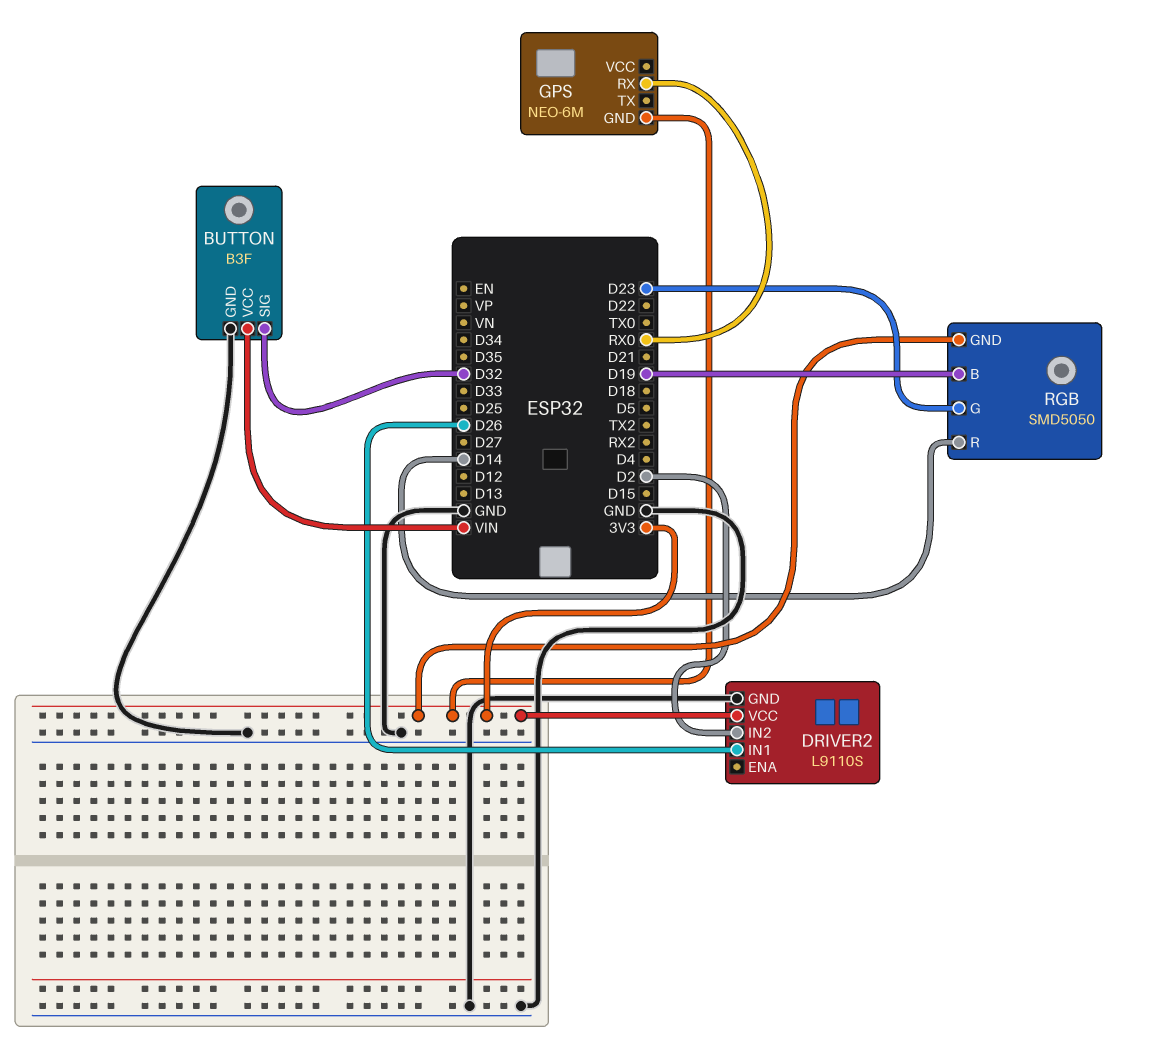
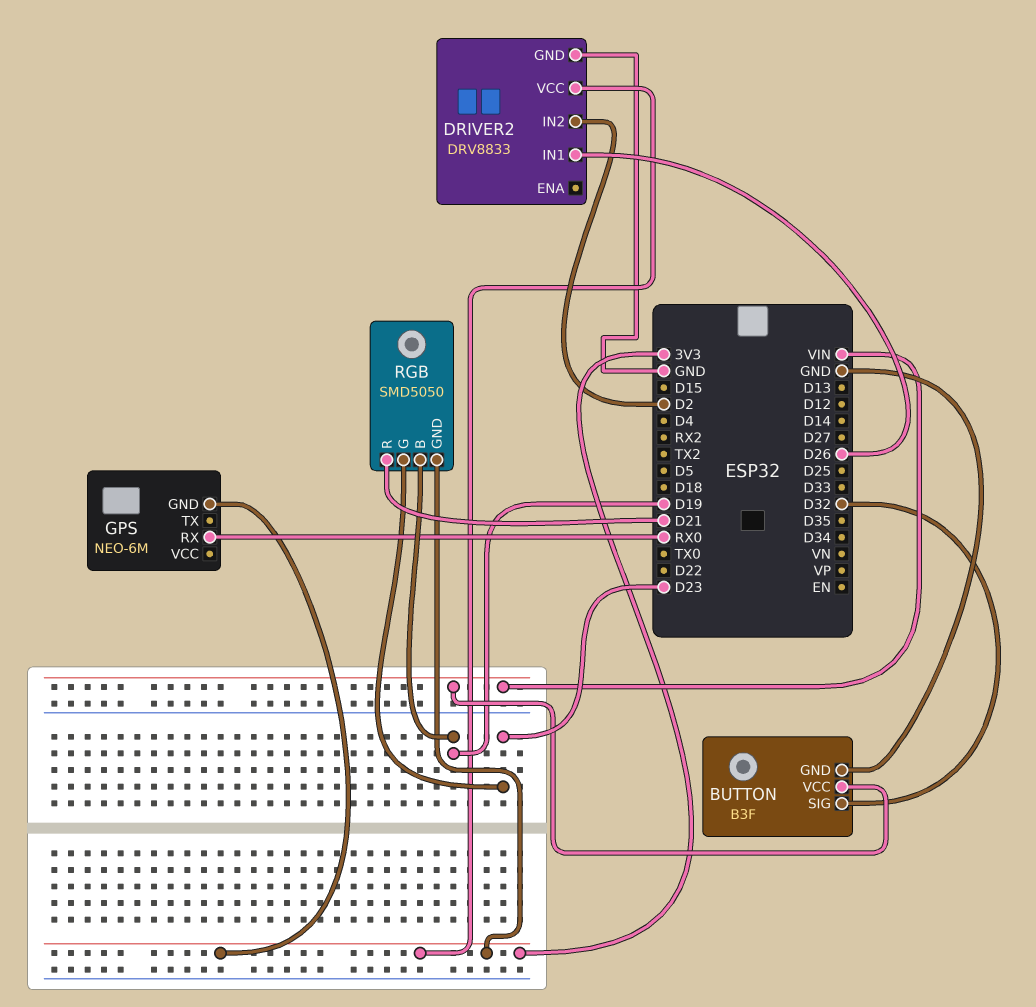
DRIVER2: L9110S -> DRV8833
RGB pin R: D14 -> D21

